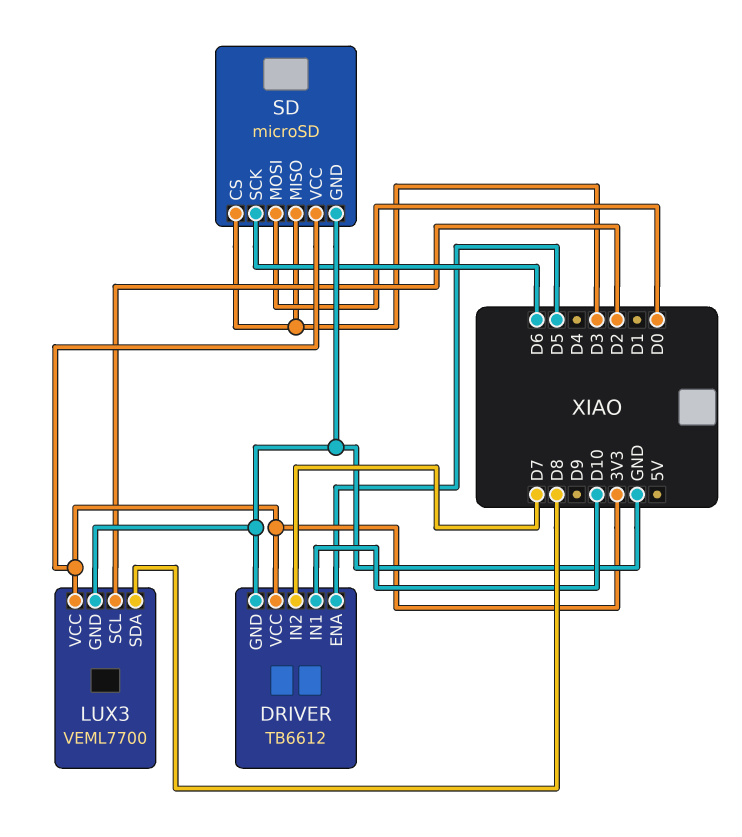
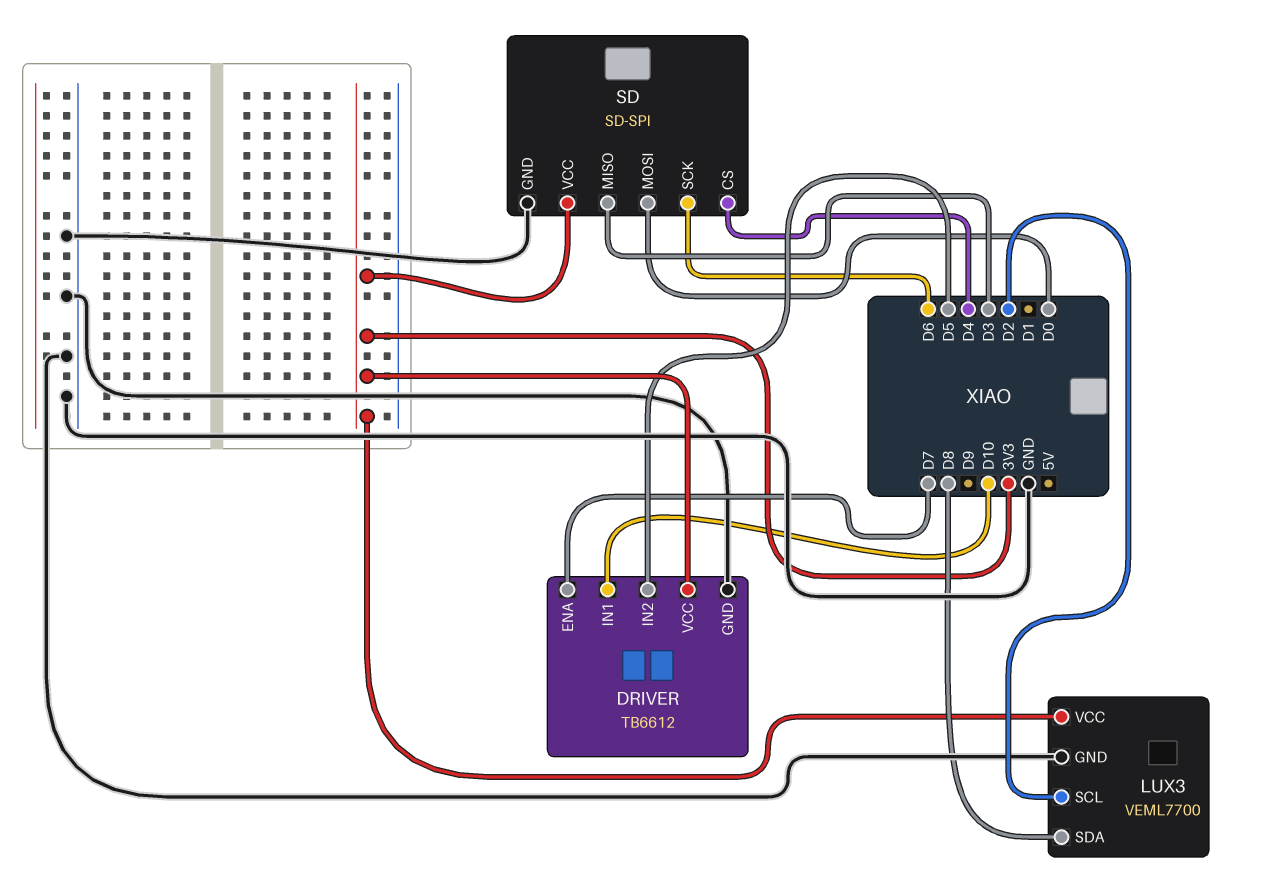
DRIVER pin ENA: D5 -> D7
DRIVER pin IN2: D7 -> D5
SD: microSD -> SD-SPI
SD pin CS: D3 -> D4

